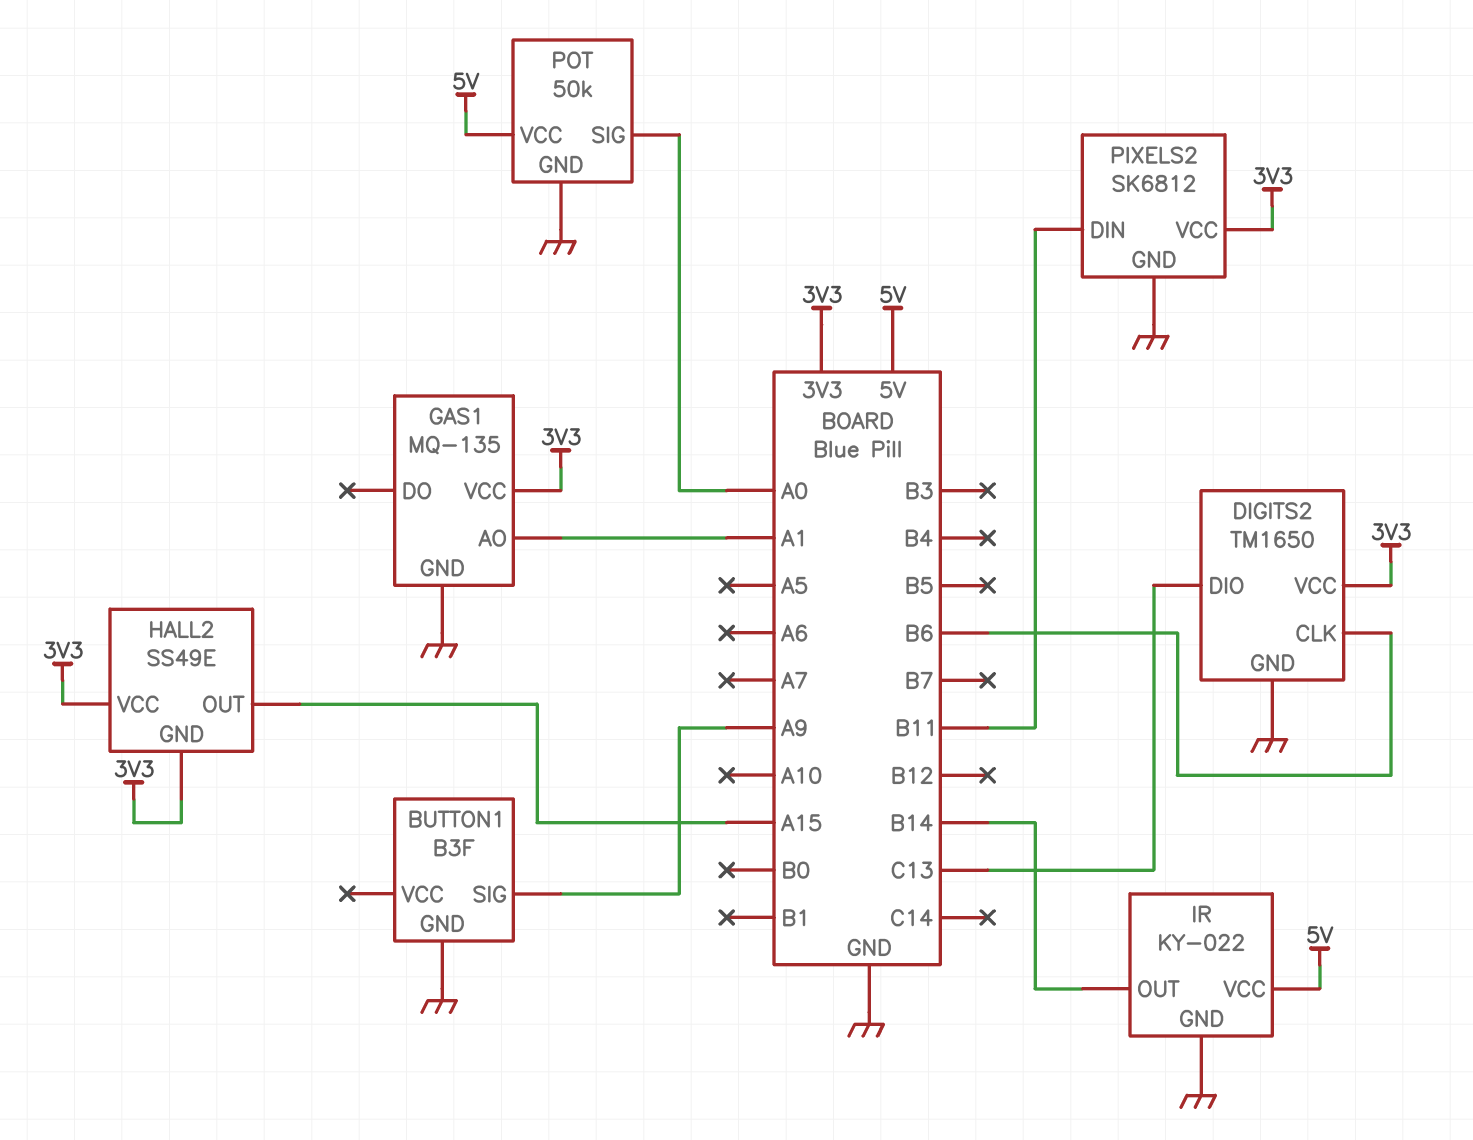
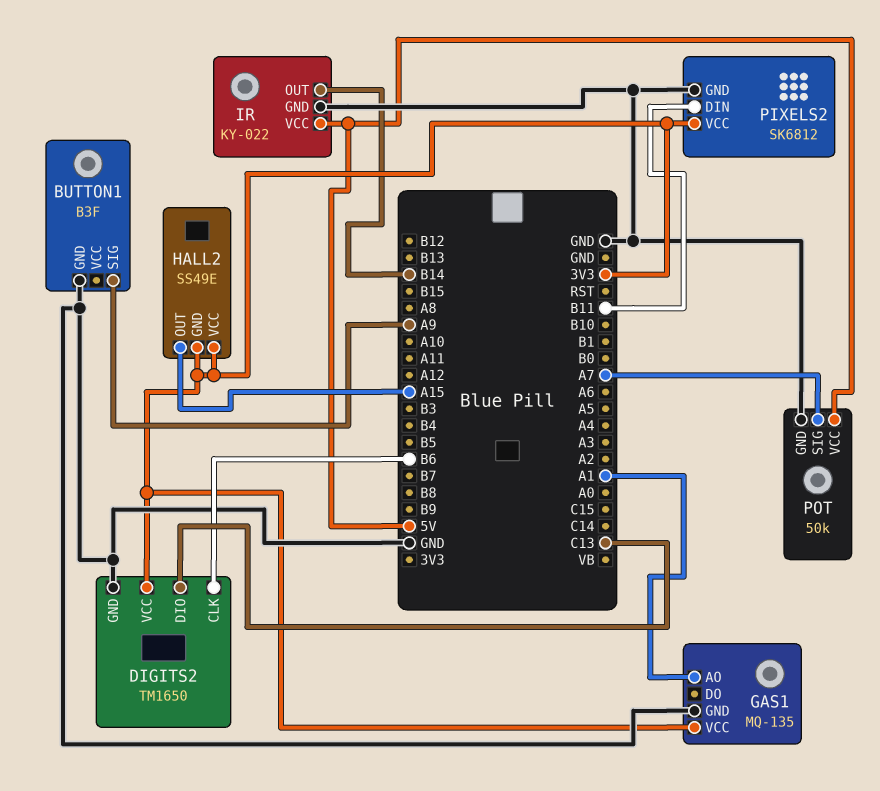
POT pin SIG: A0 -> A7

